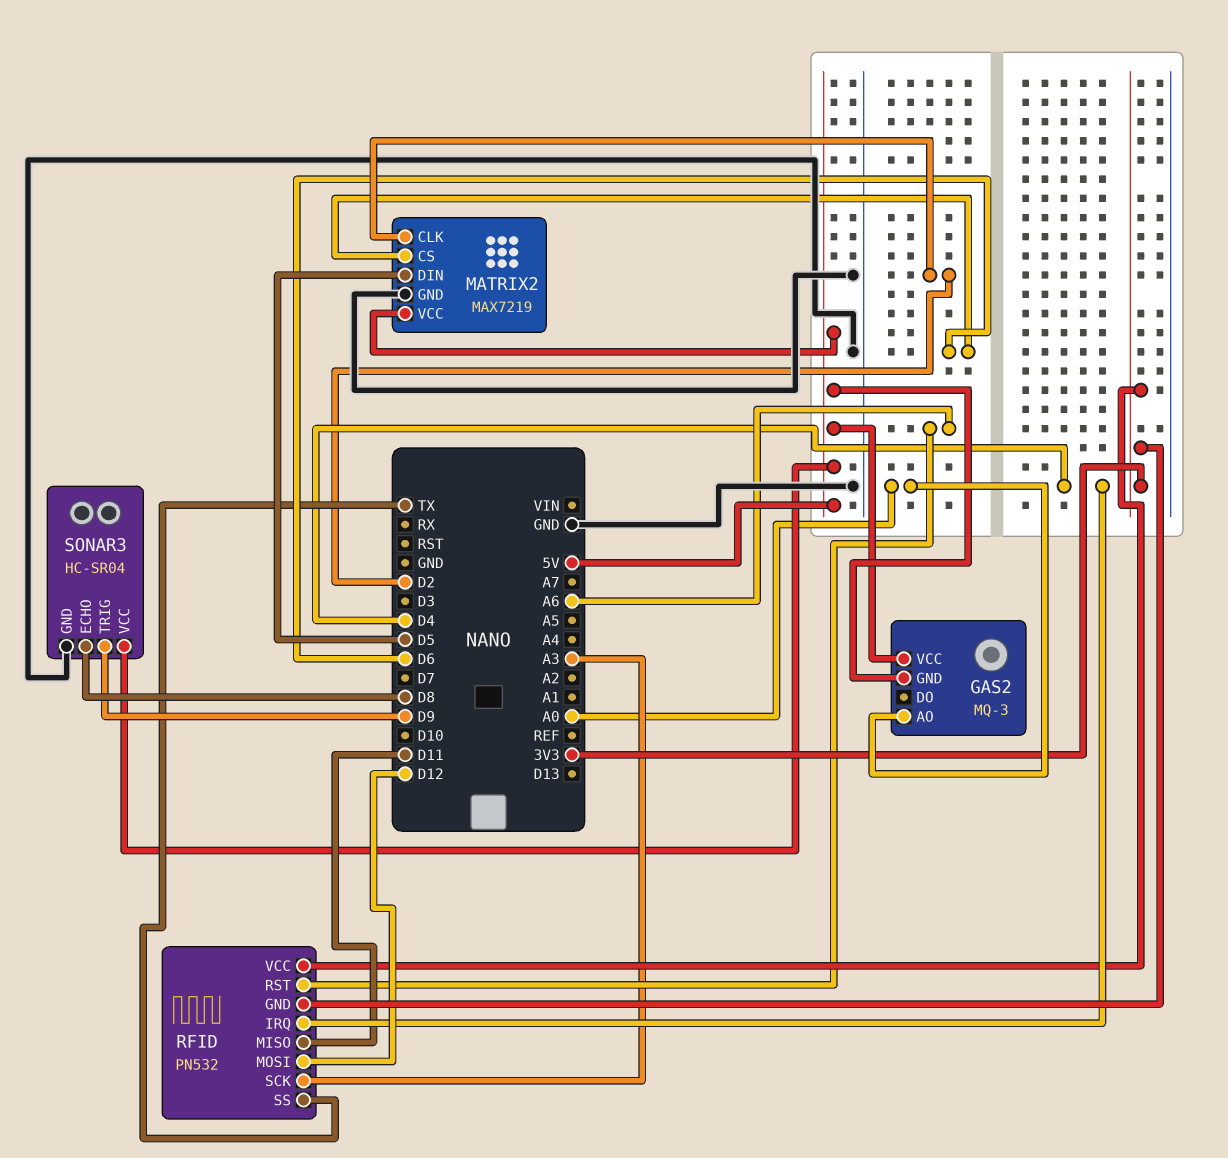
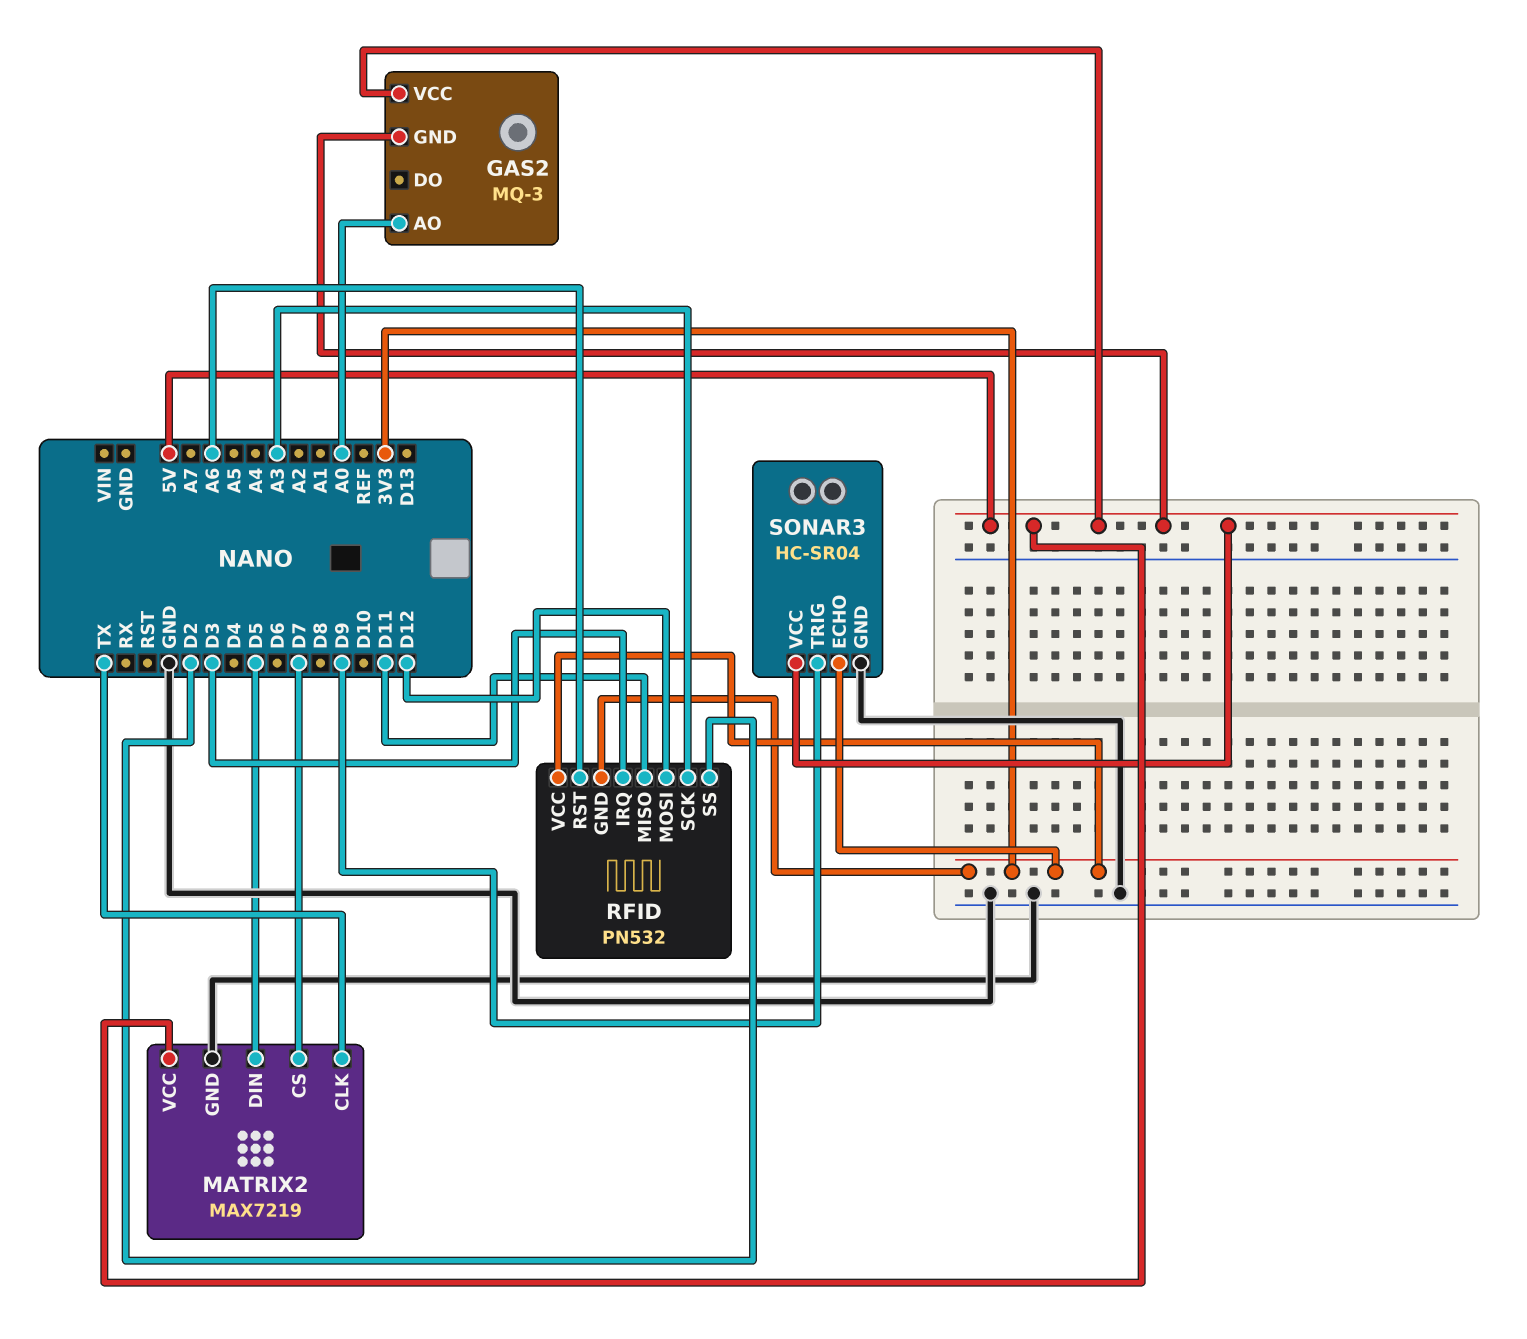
MATRIX2 pin CLK: D2 -> TX
MATRIX2 pin CS: D6 -> D7
RFID pin IRQ: D4 -> D3
RFID pin SS: TX -> D2
SONAR3 pin ECHO: D8 -> 3V3

